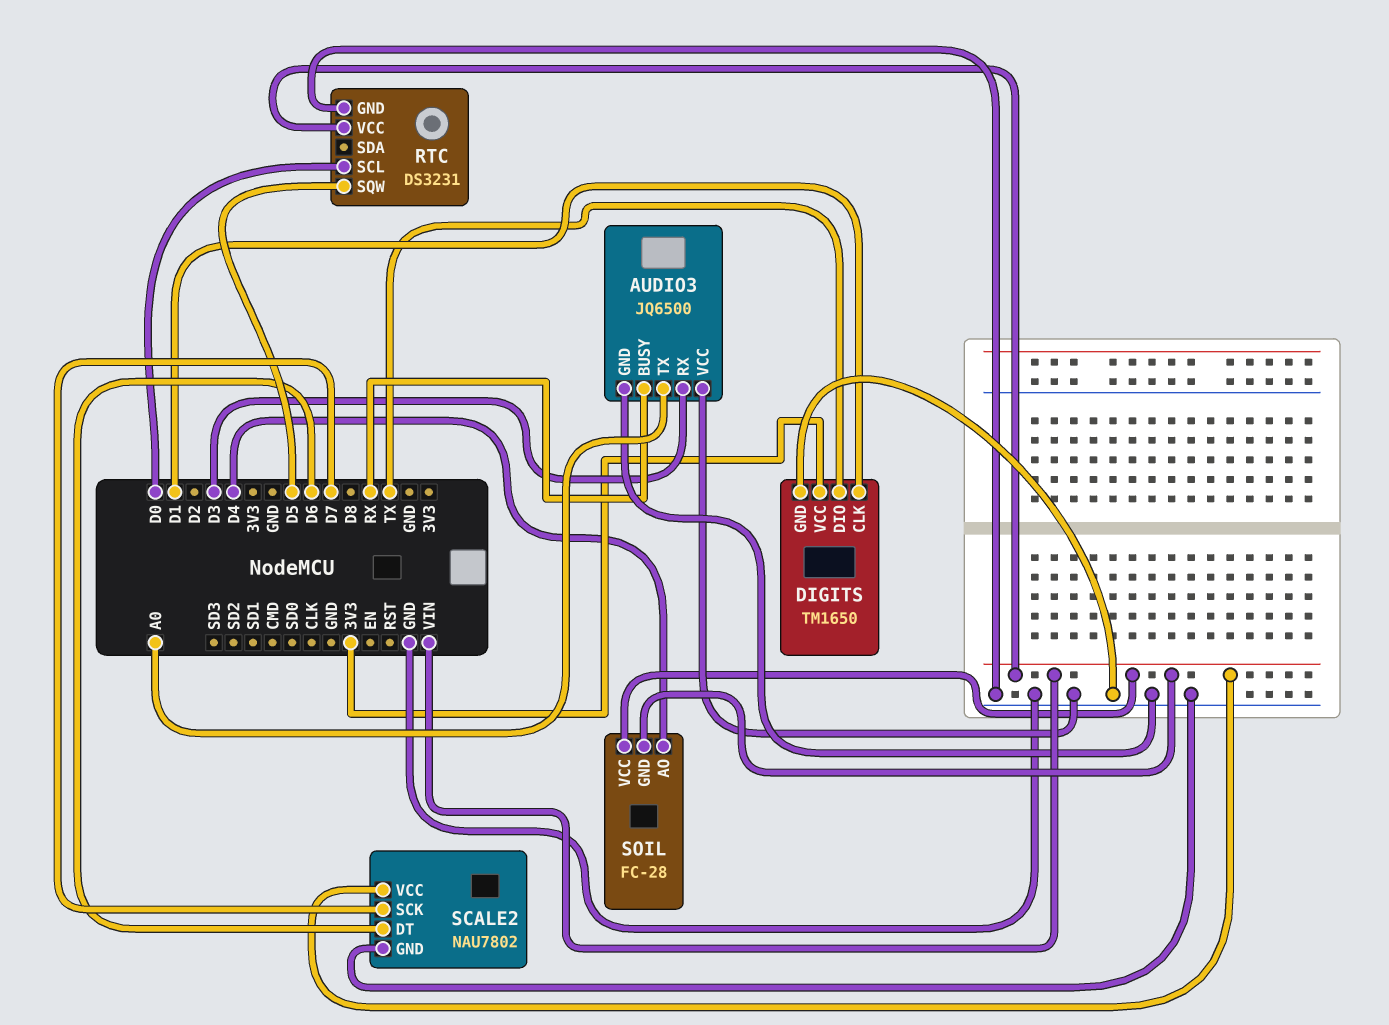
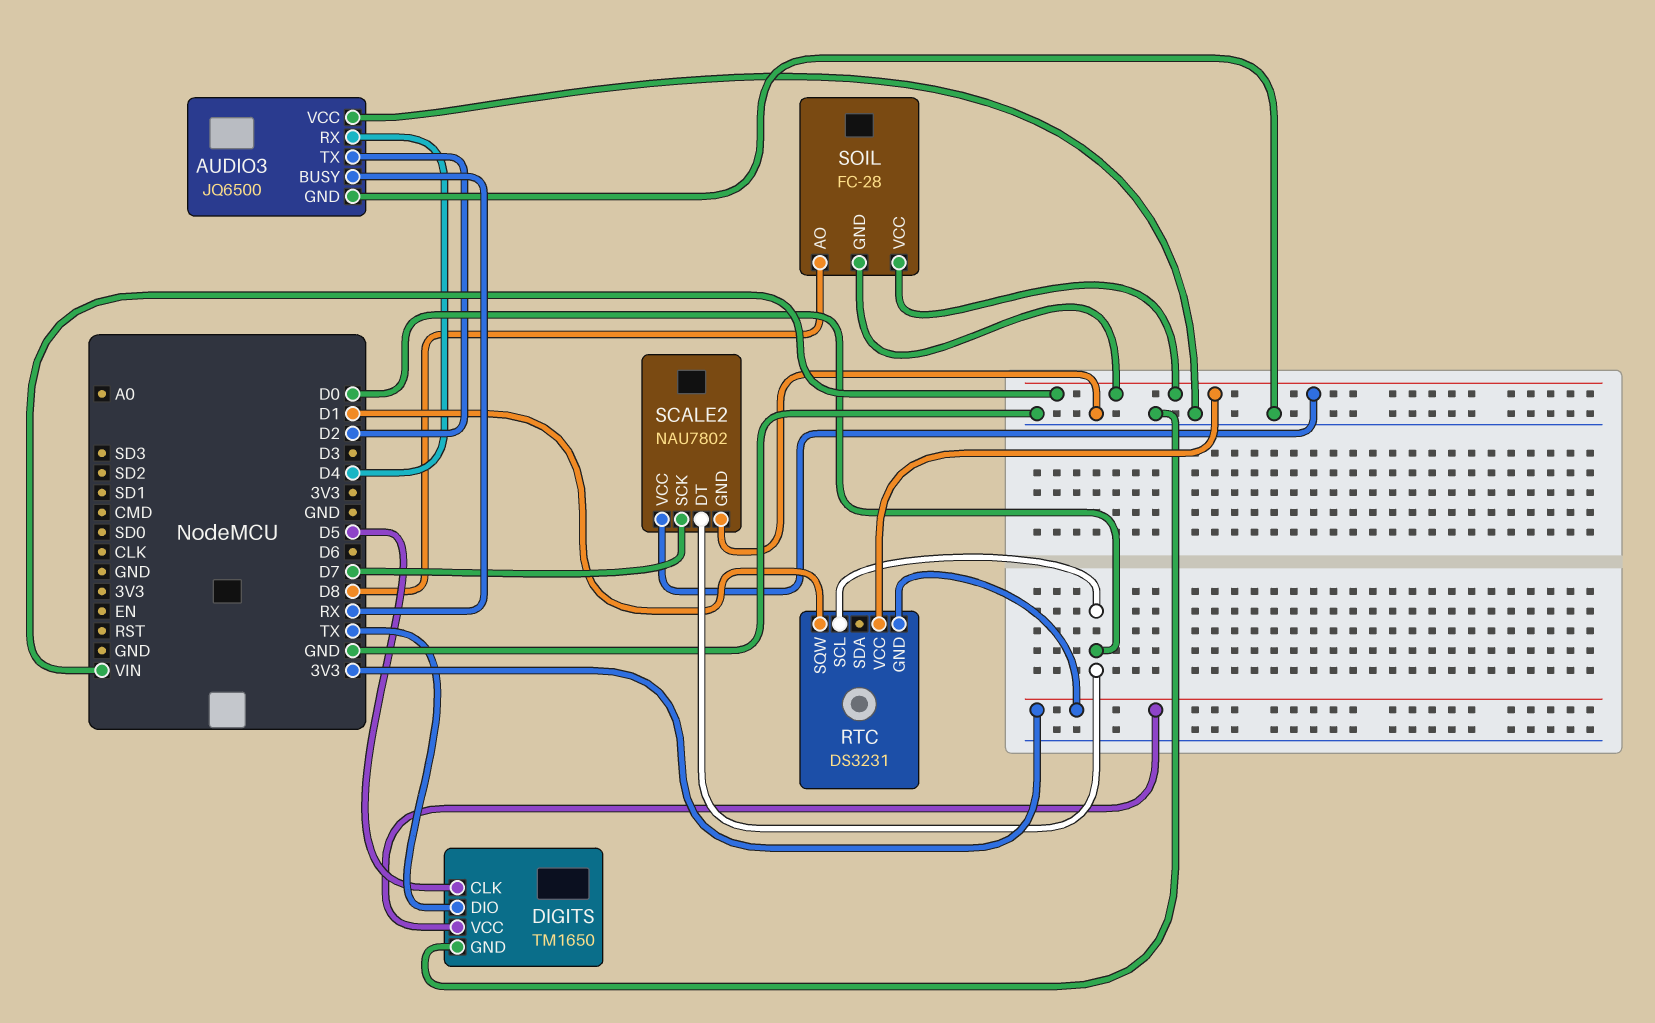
AUDIO3 pin RX: D3 -> D4
AUDIO3 pin TX: A0 -> D2
DIGITS pin CLK: D1 -> D5
RTC pin GND: GND -> 3V3
RTC pin SQW: D5 -> D1
SCALE2 pin DT: D6 -> D0
SOIL pin AO: D4 -> D8

